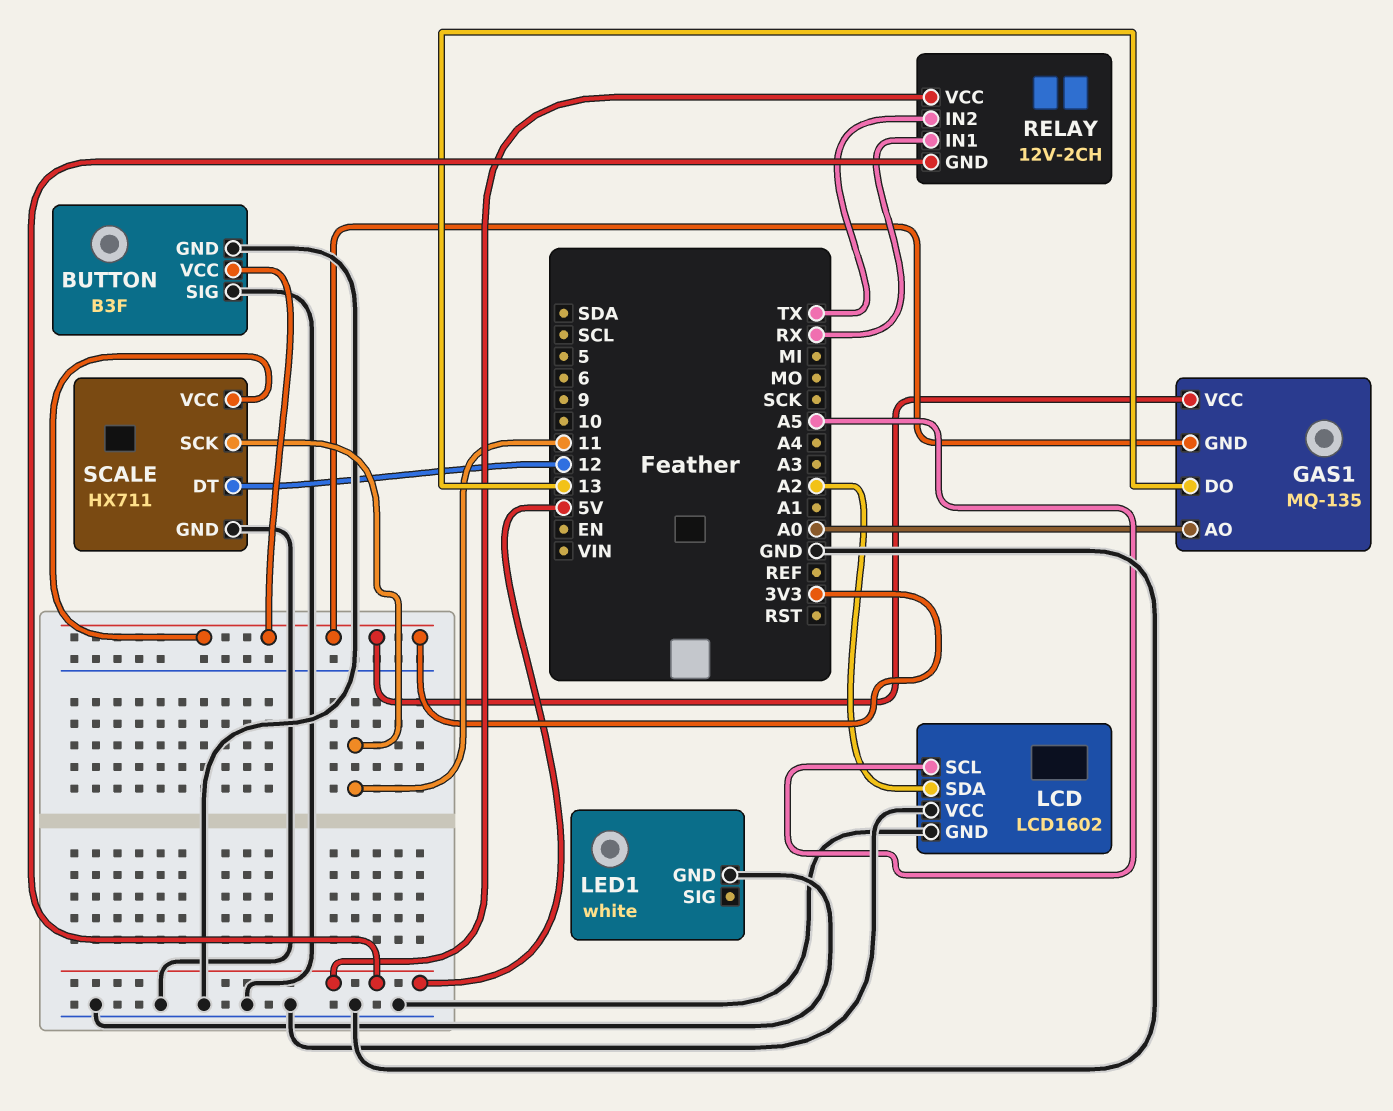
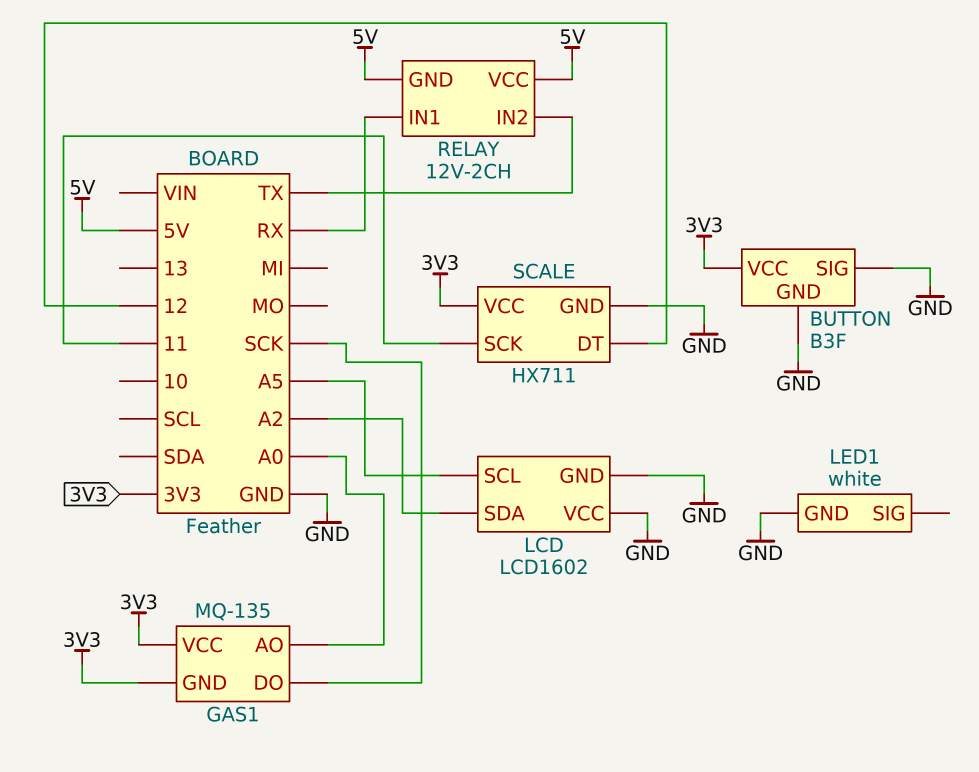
GAS1 pin DO: 13 -> SCK

